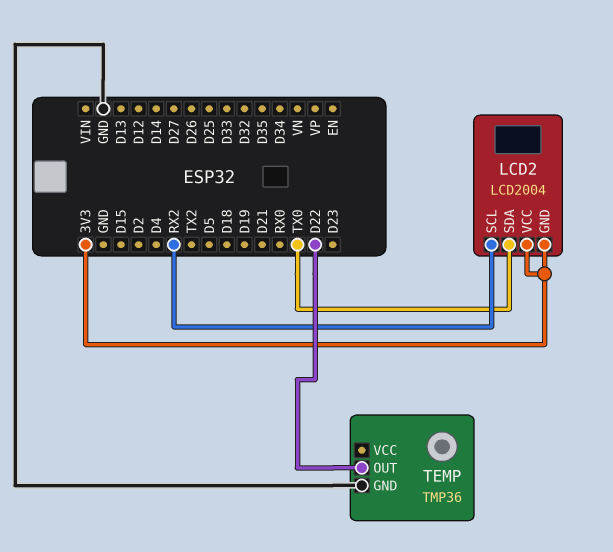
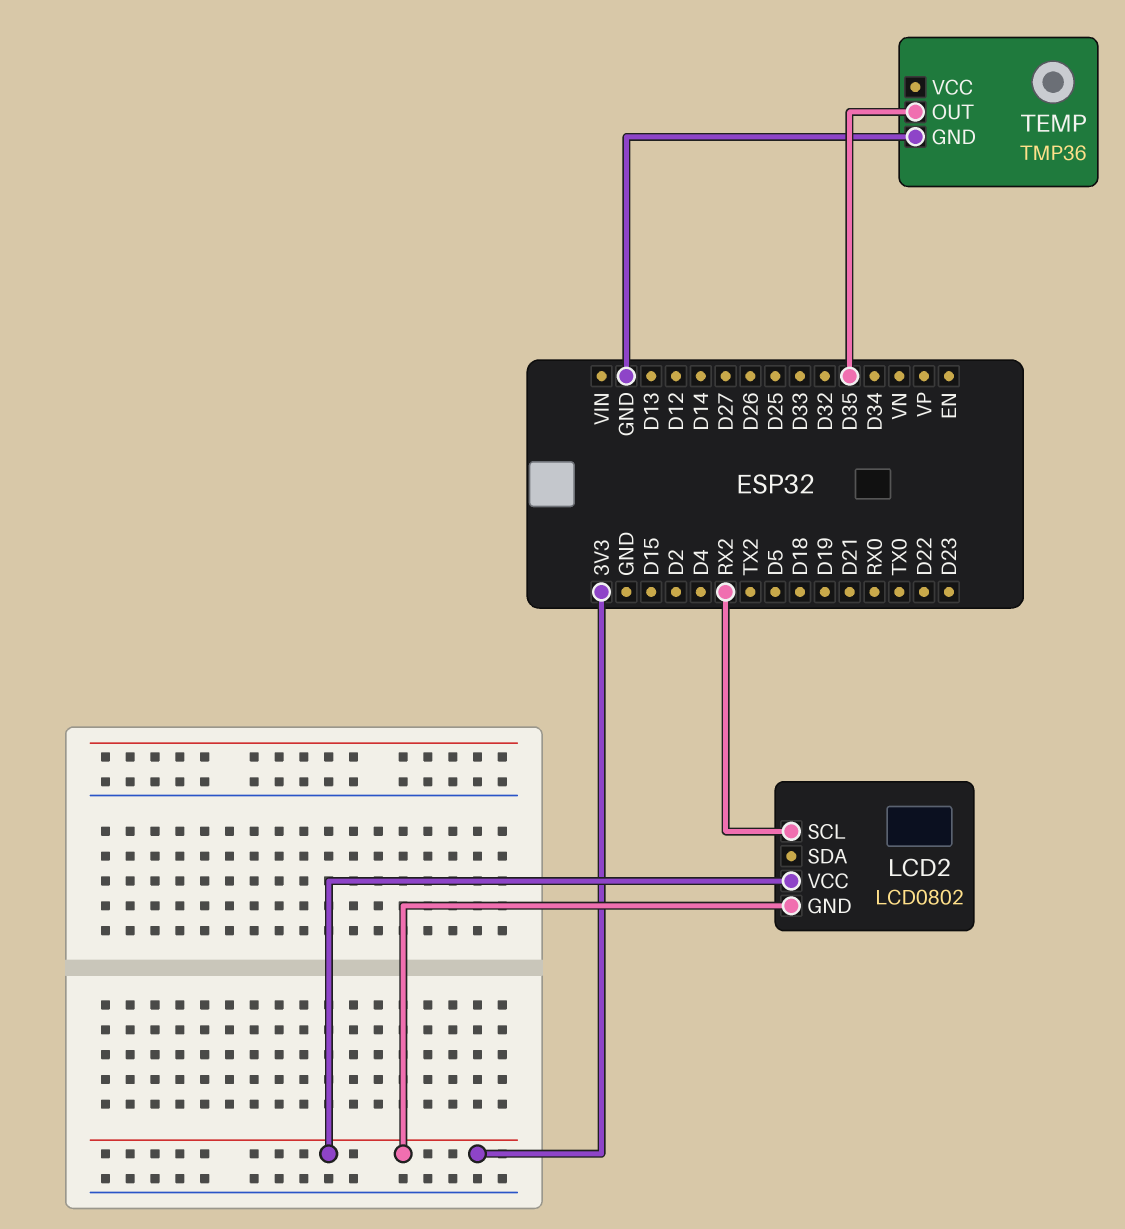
LCD2: LCD2004 -> LCD0802
LCD2 pin SDA: TX0 -> none
TEMP pin OUT: D22 -> D35

